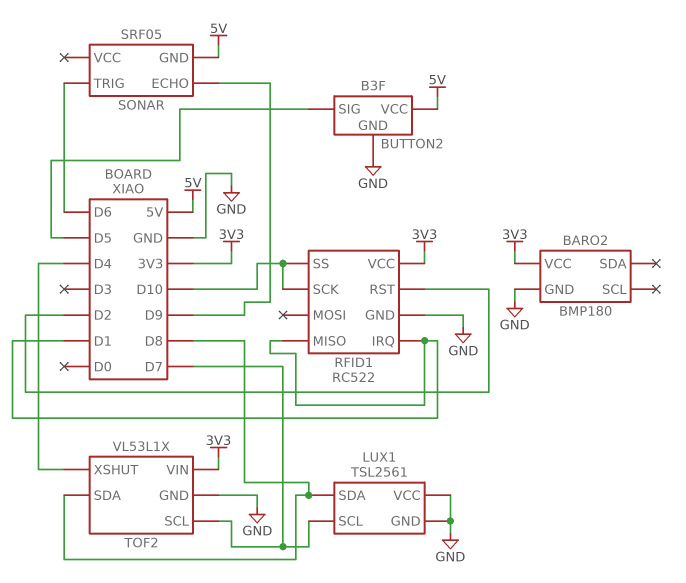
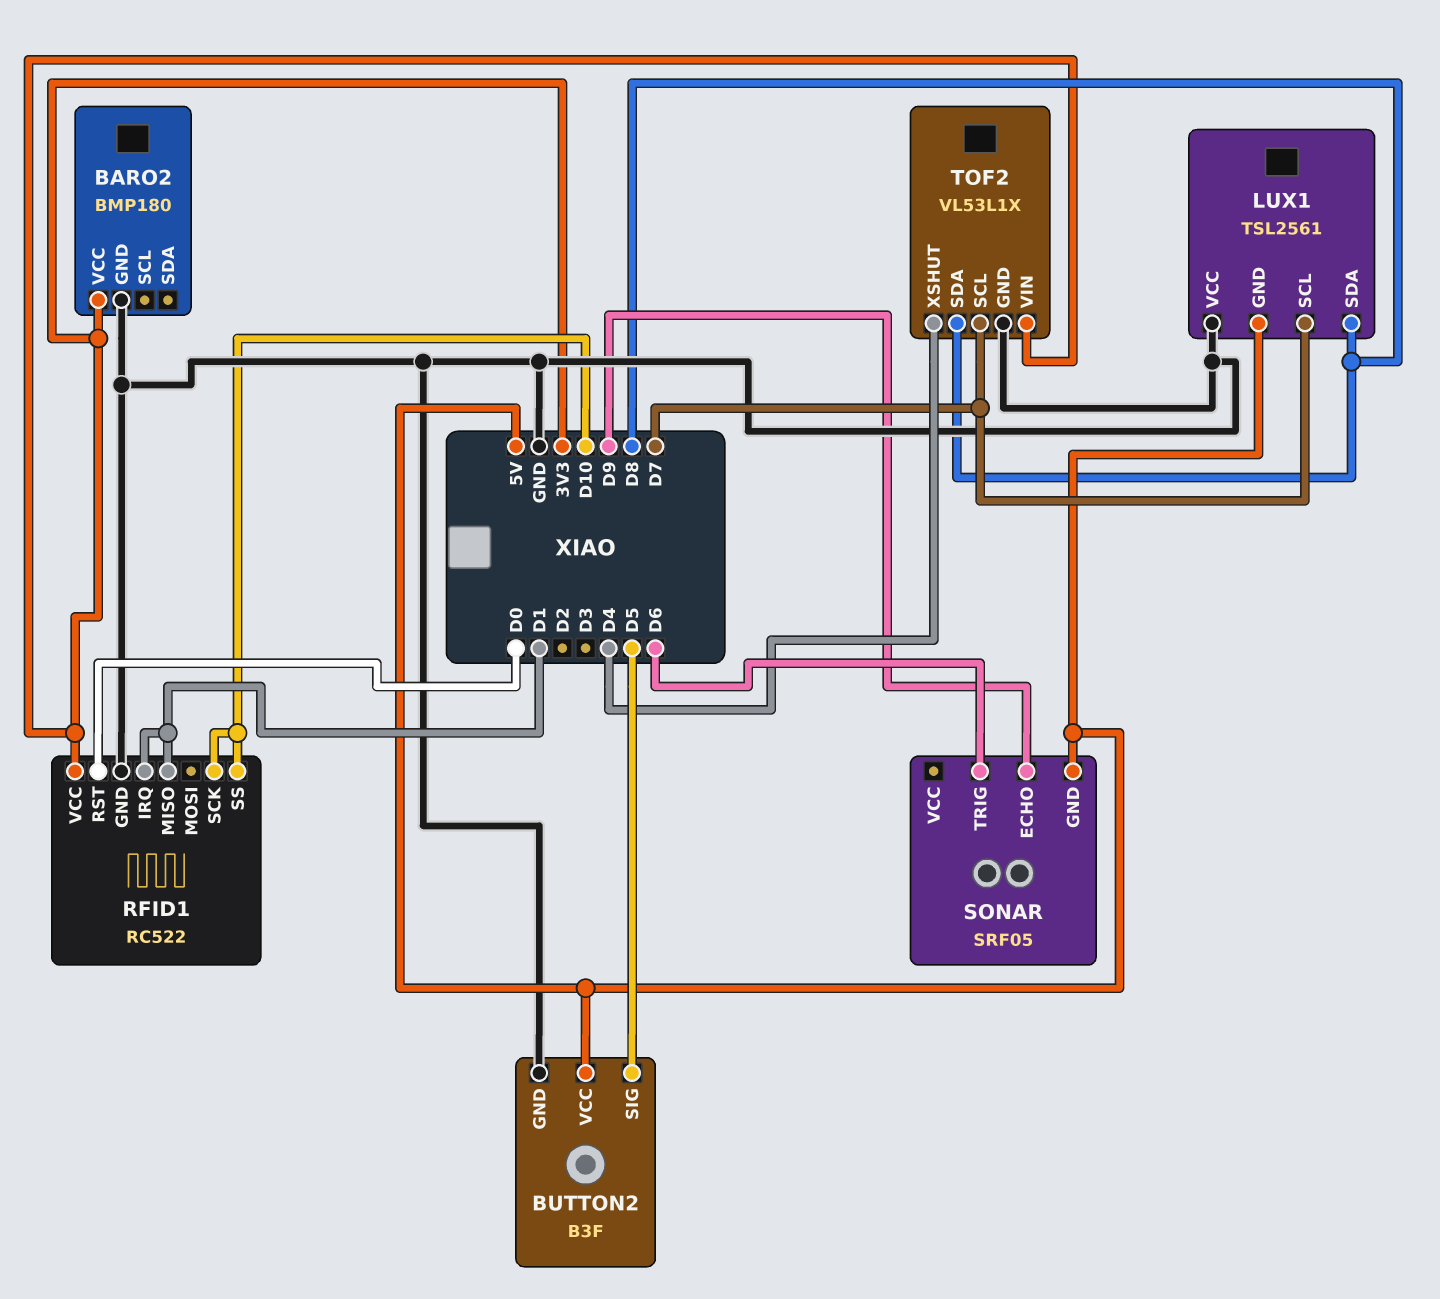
LUX1 pin GND: GND -> 5V
RFID1 pin RST: D2 -> D0

